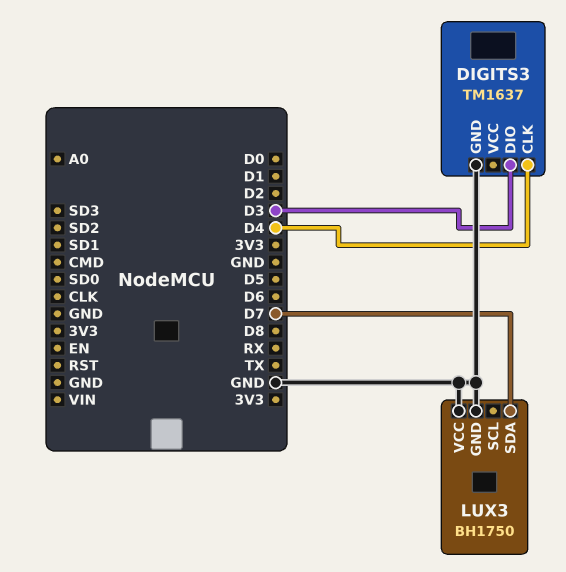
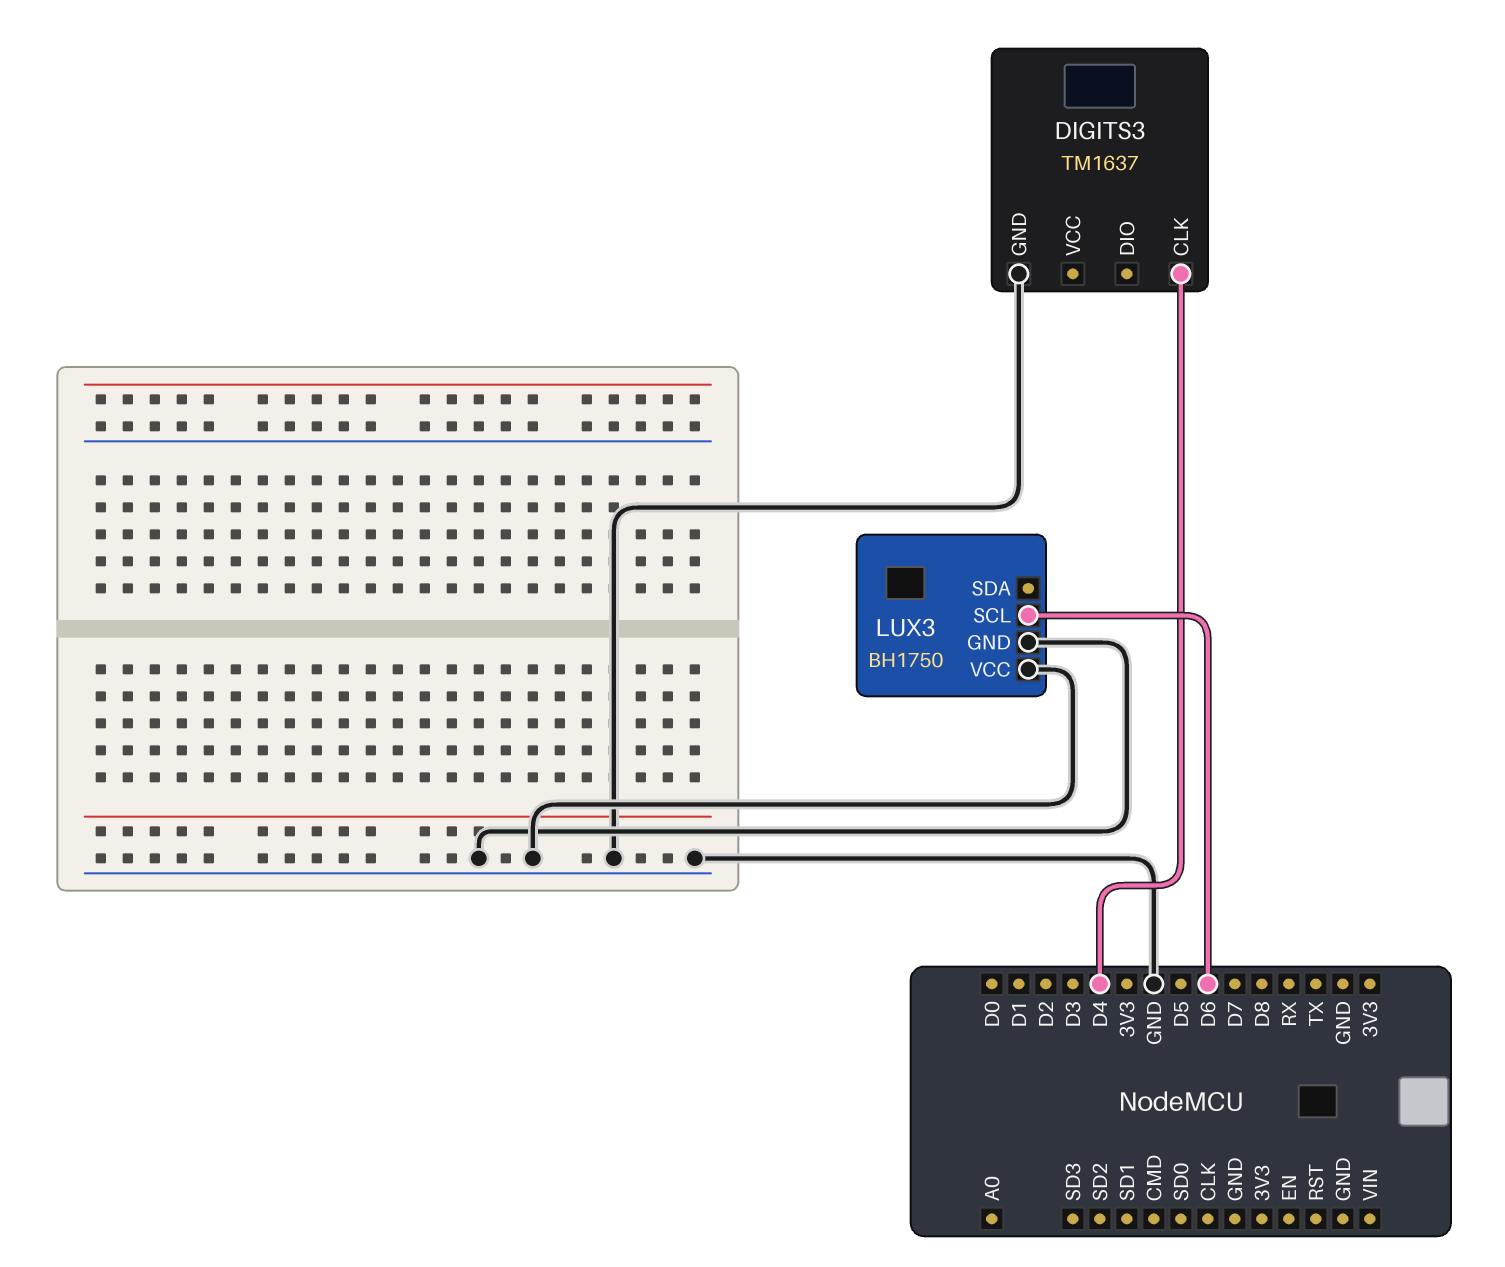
DIGITS3 pin DIO: D3 -> none
LUX3 pin SCL: none -> D6
LUX3 pin SDA: D7 -> none

